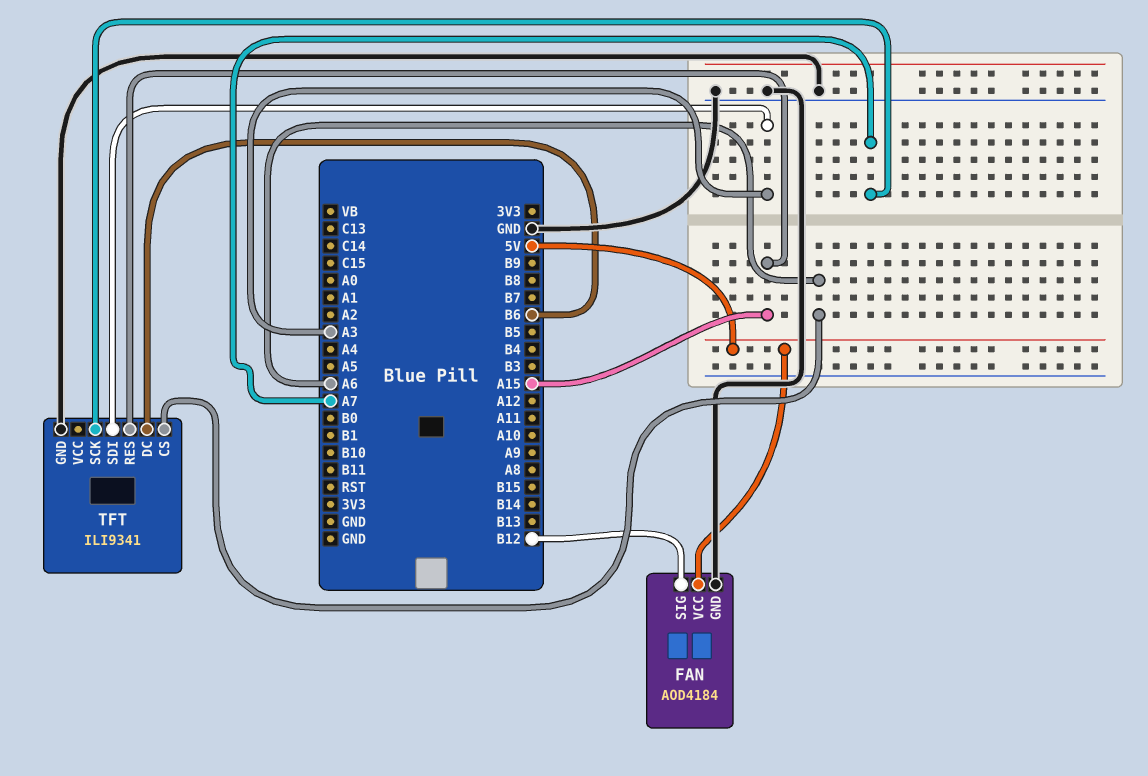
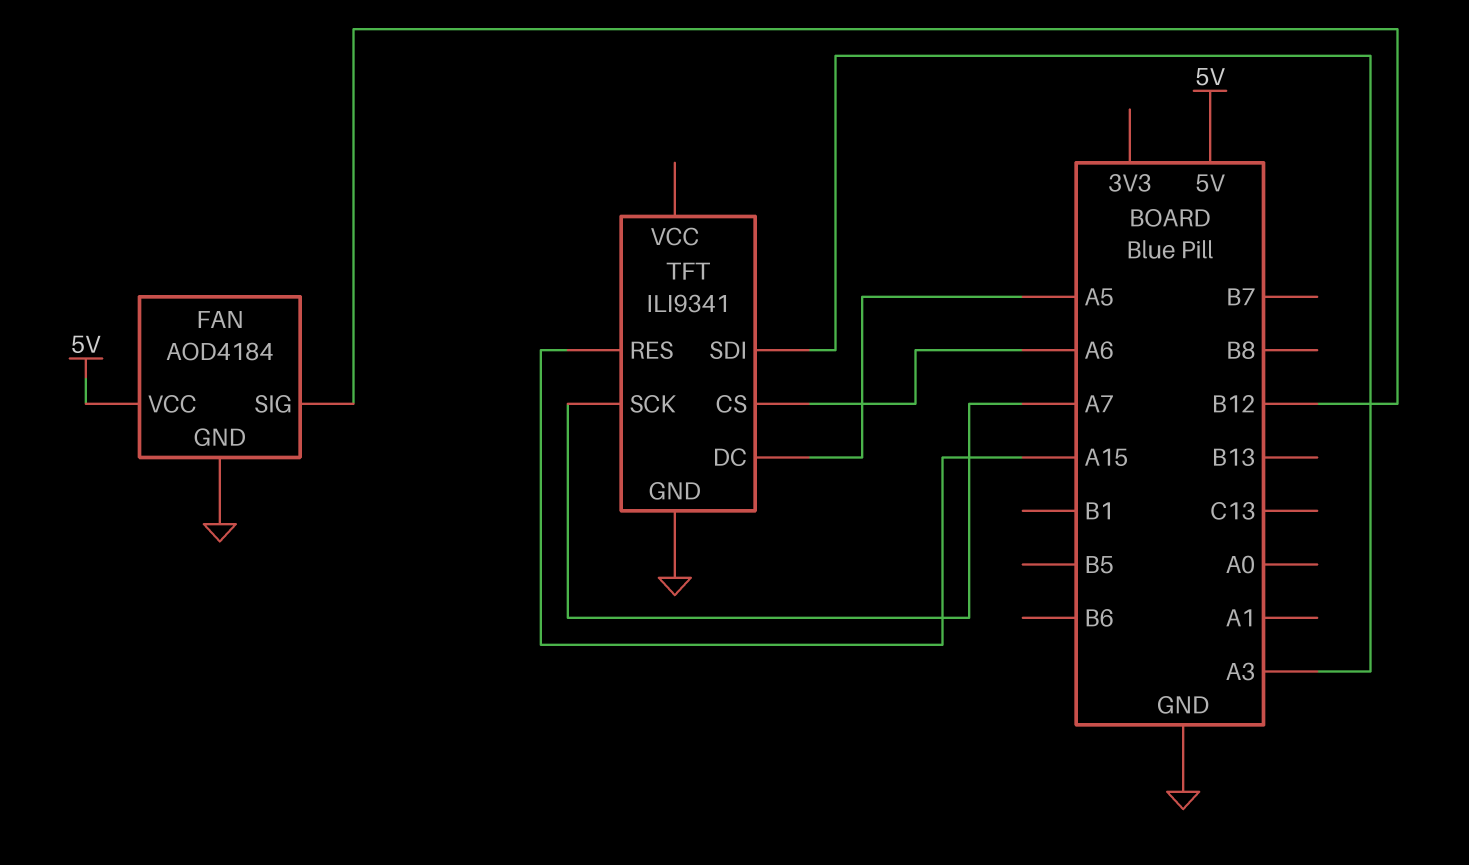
TFT pin DC: B6 -> A5

